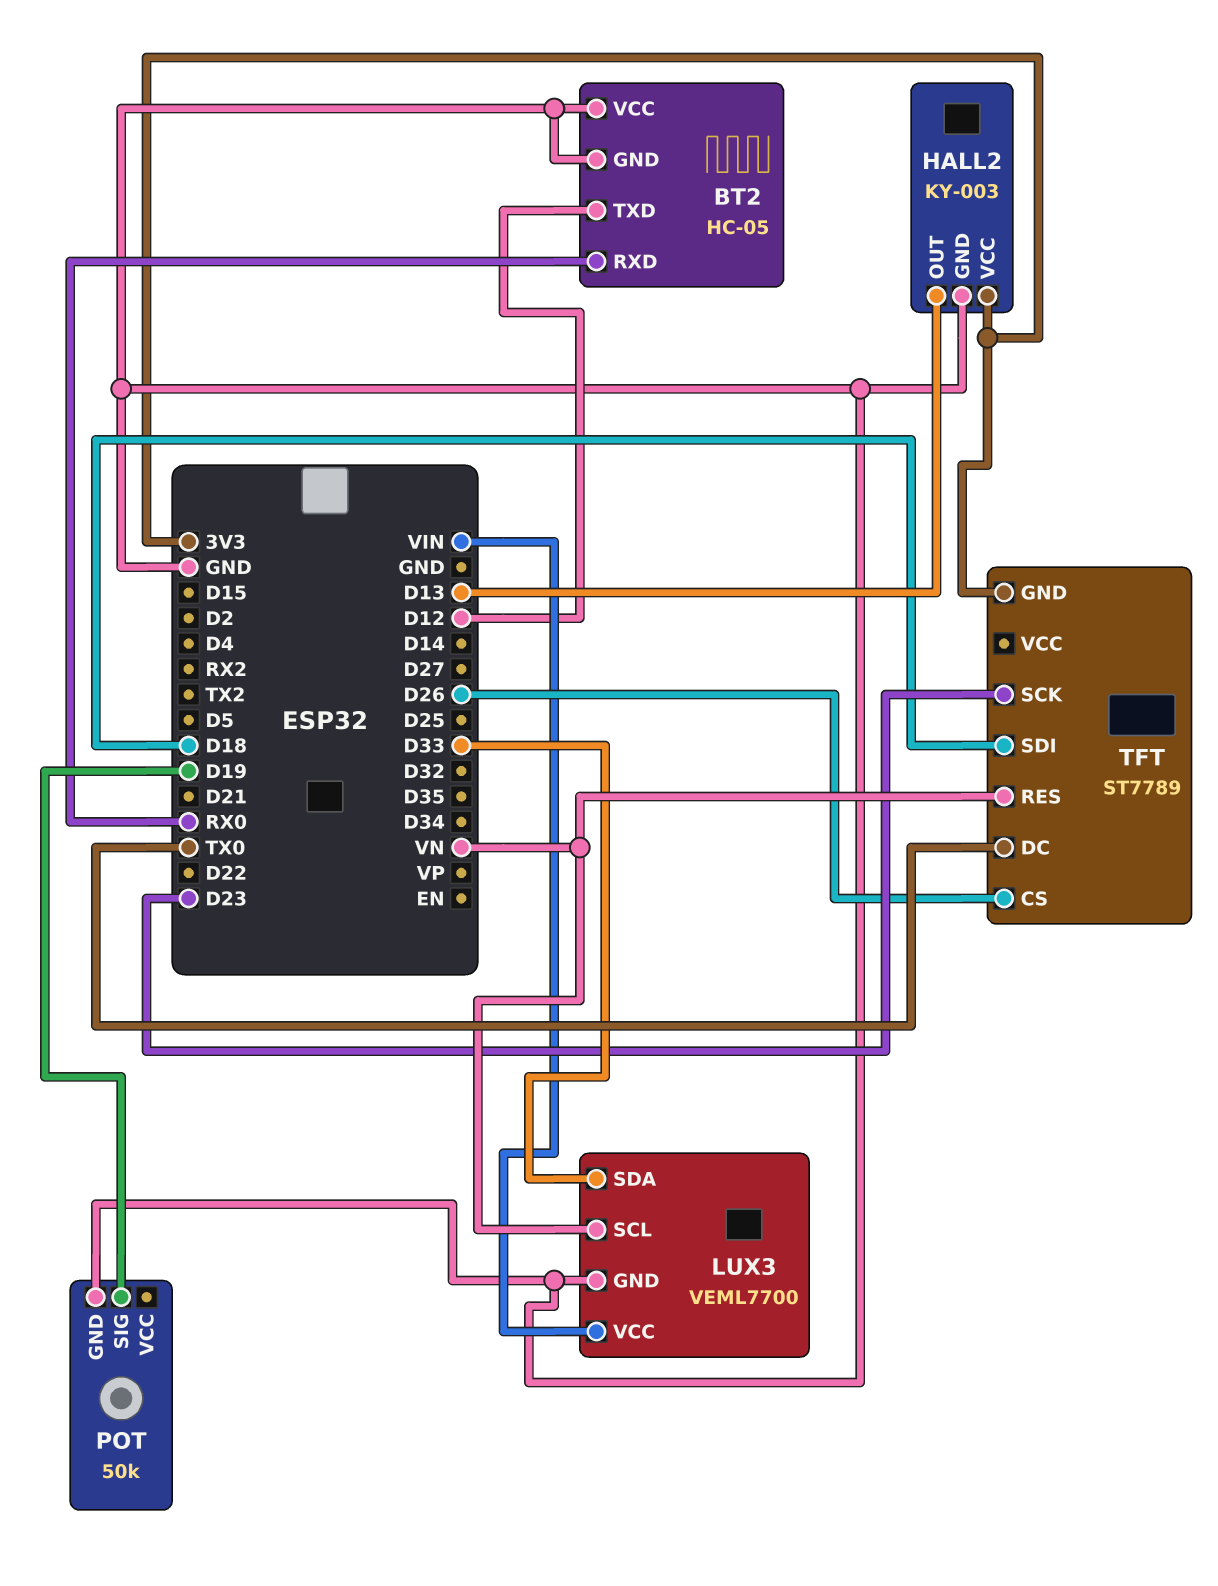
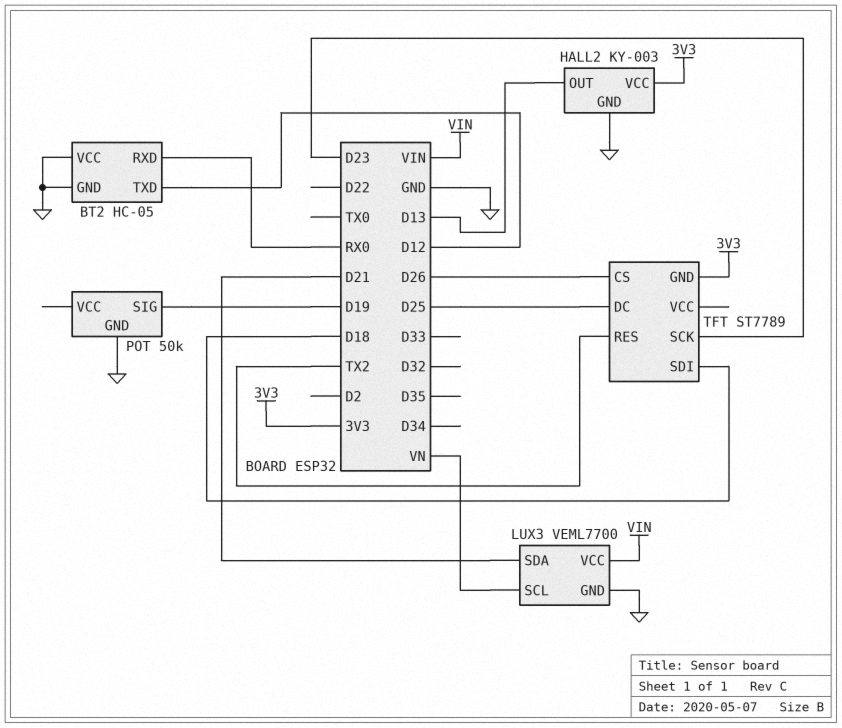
LUX3 pin SDA: D33 -> D21
TFT pin DC: TX0 -> D25
TFT pin RES: VN -> TX2

